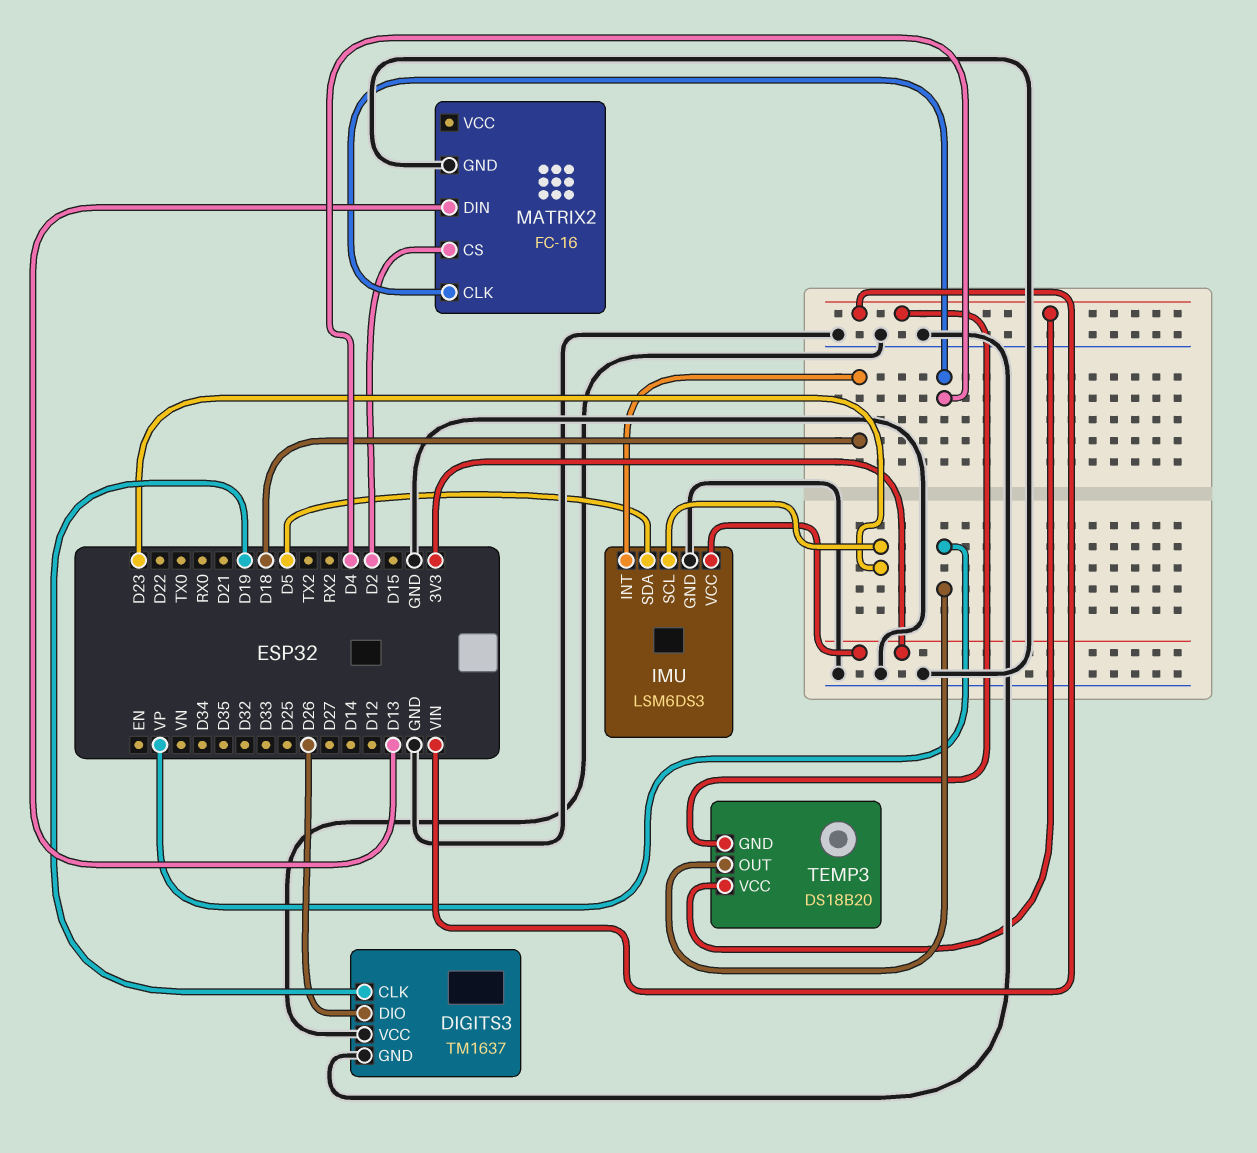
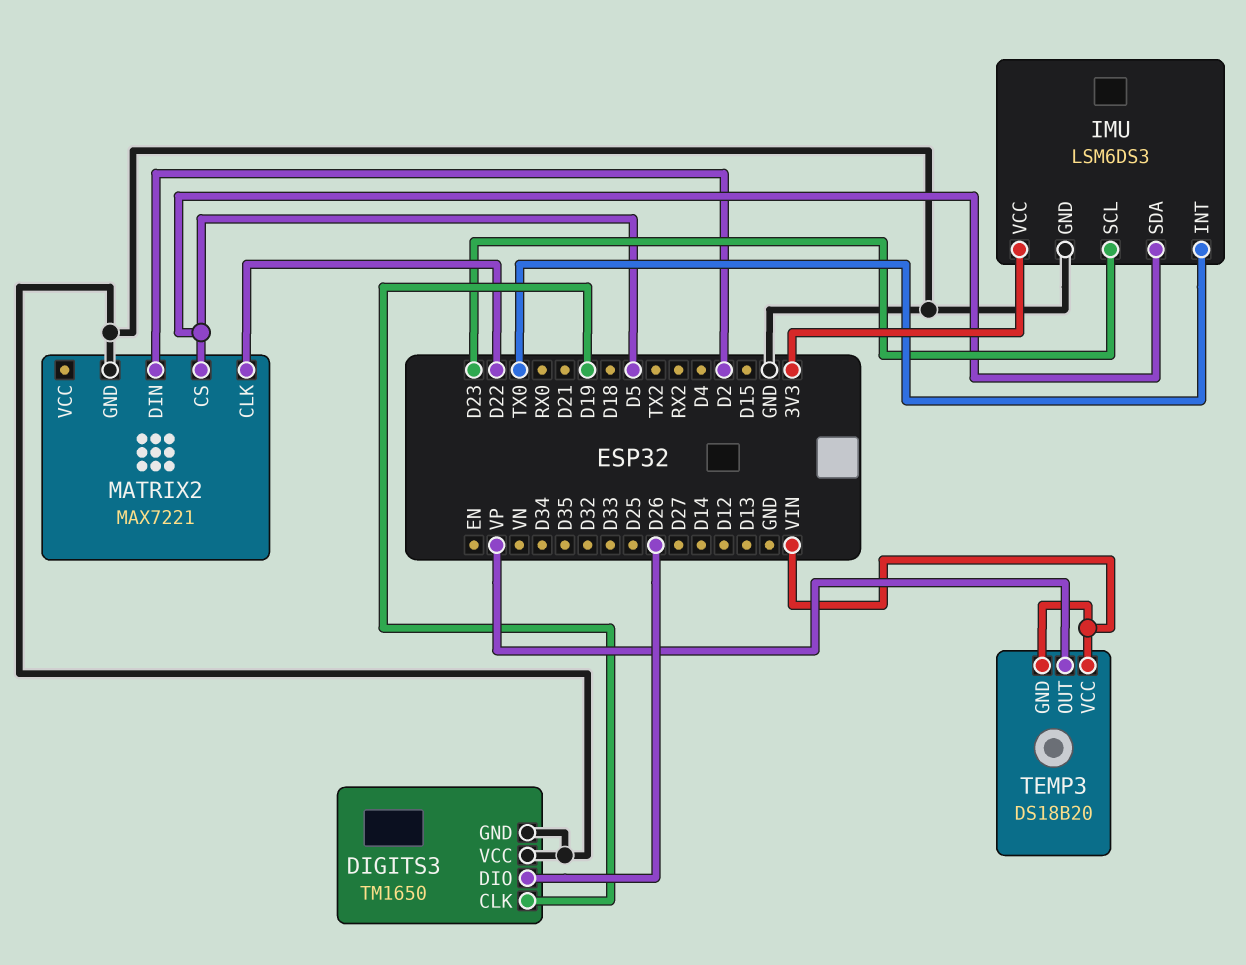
DIGITS3: TM1637 -> TM1650
IMU pin INT: D18 -> TX0
MATRIX2: FC-16 -> MAX7221
MATRIX2 pin CLK: D4 -> D22
MATRIX2 pin CS: D2 -> D5
MATRIX2 pin DIN: D13 -> D2

